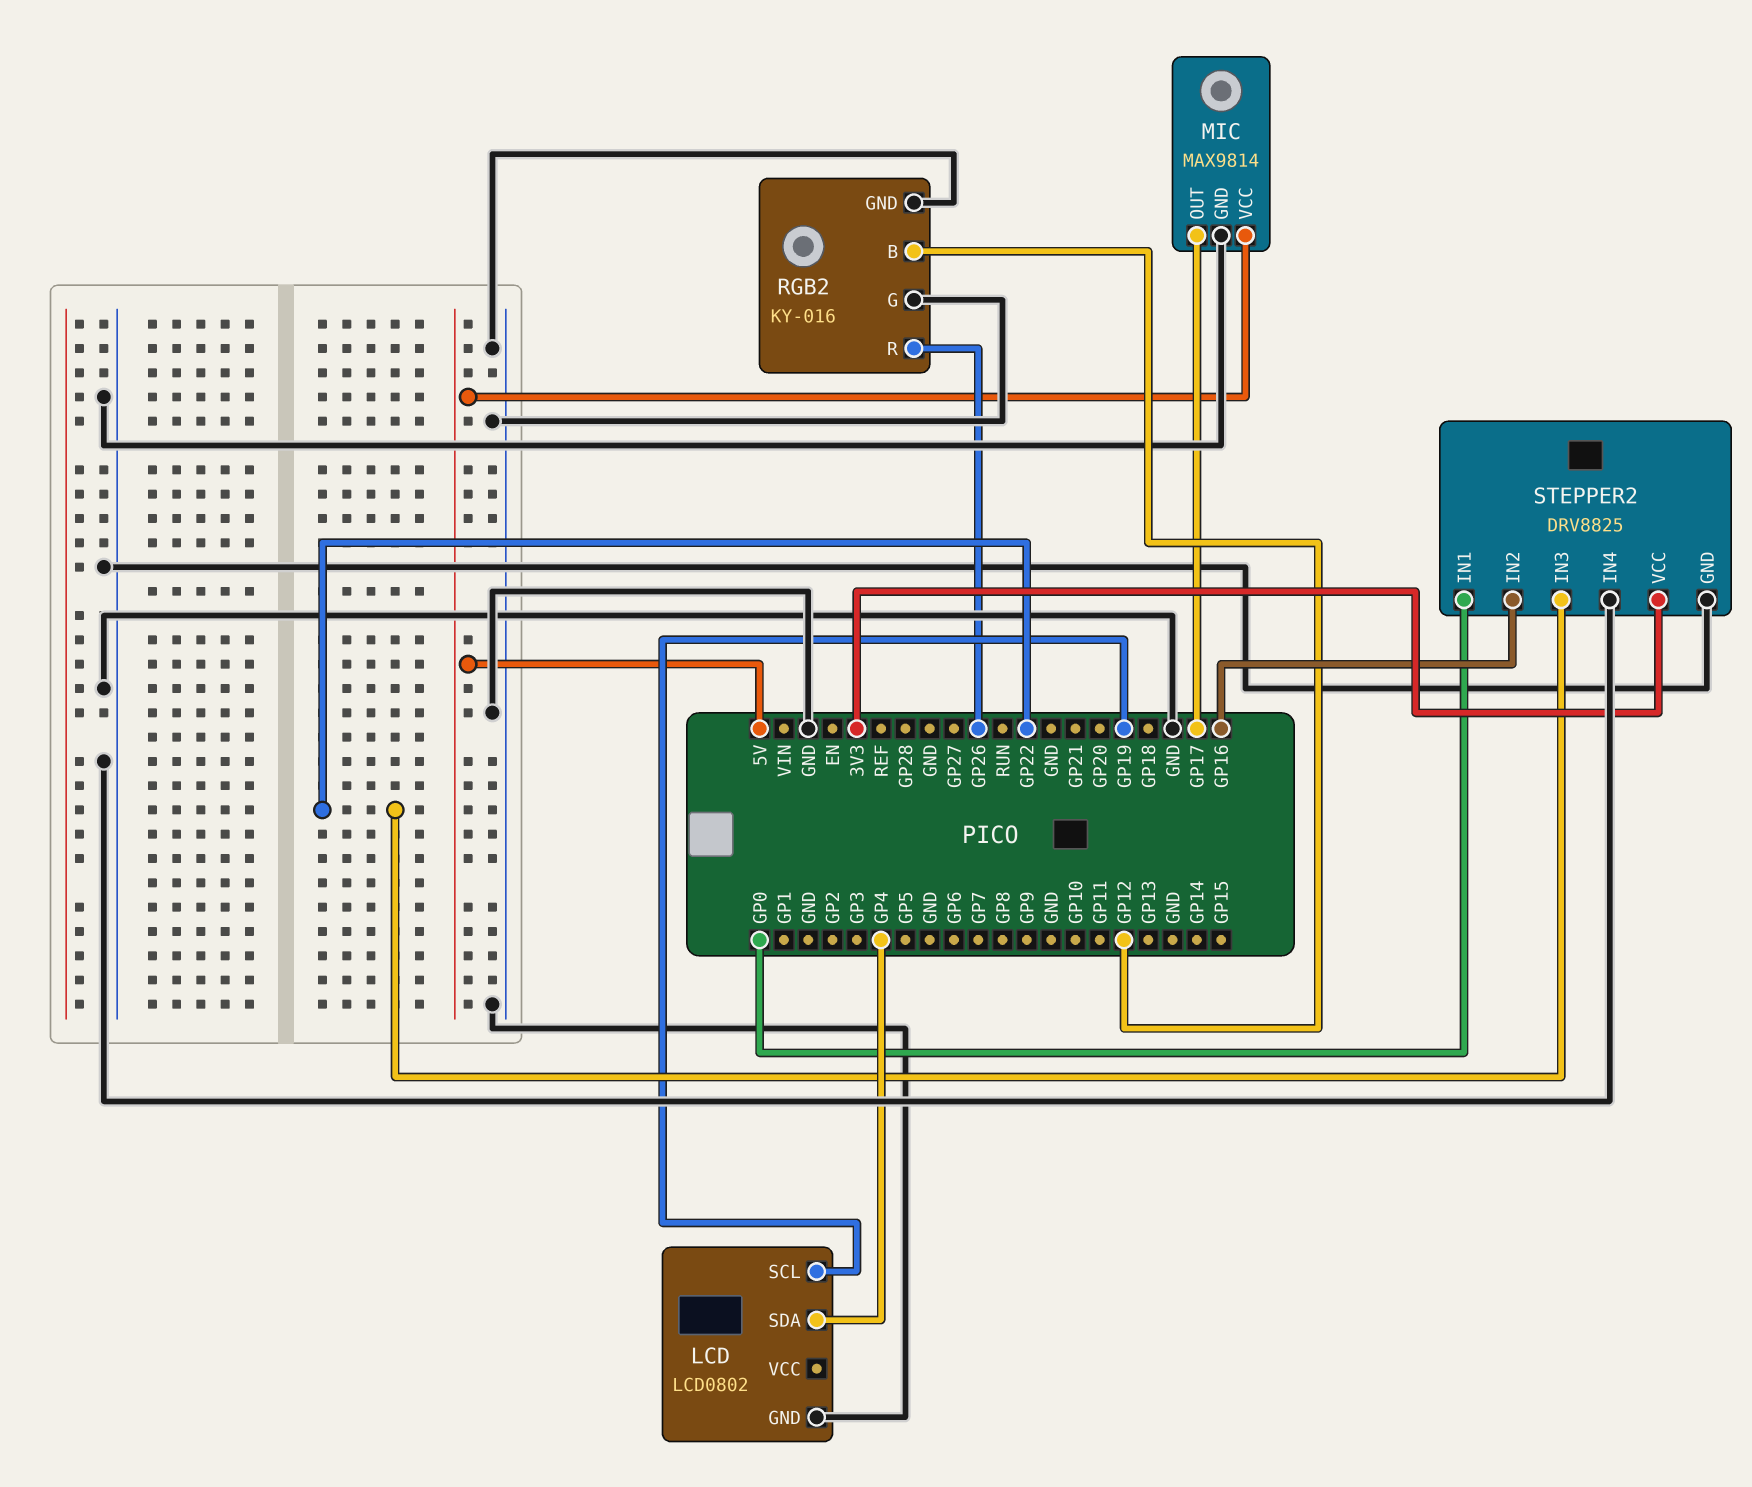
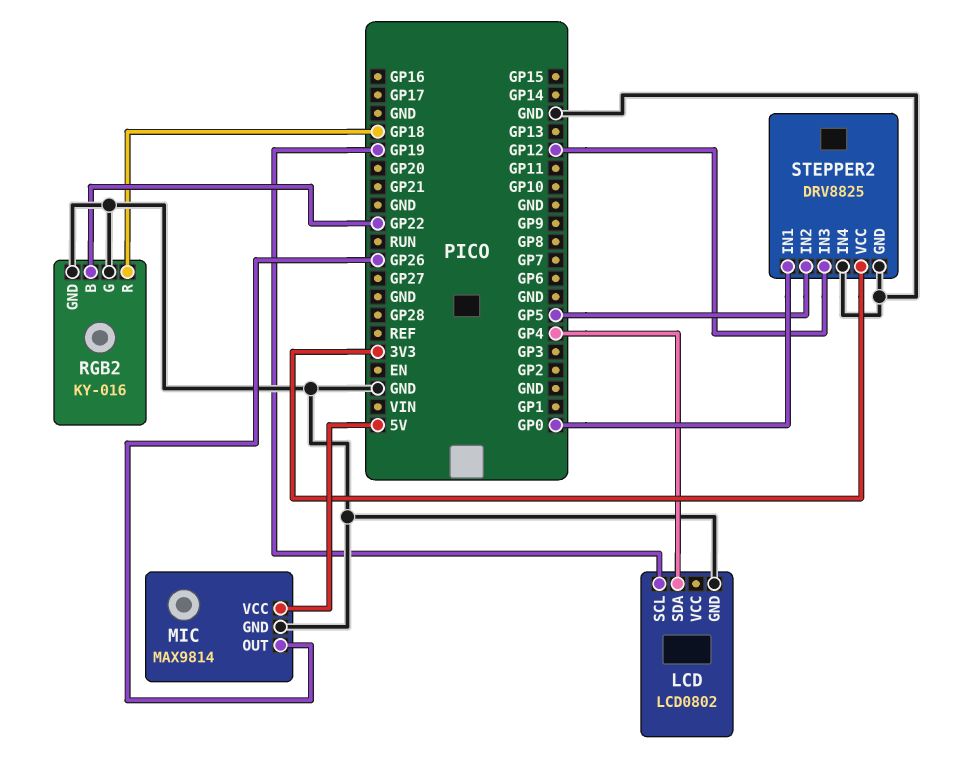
MIC pin OUT: GP17 -> GP26
RGB2 pin B: GP12 -> GP22
RGB2 pin R: GP26 -> GP18
STEPPER2 pin IN2: GP16 -> GP5
STEPPER2 pin IN3: GP22 -> GP12

